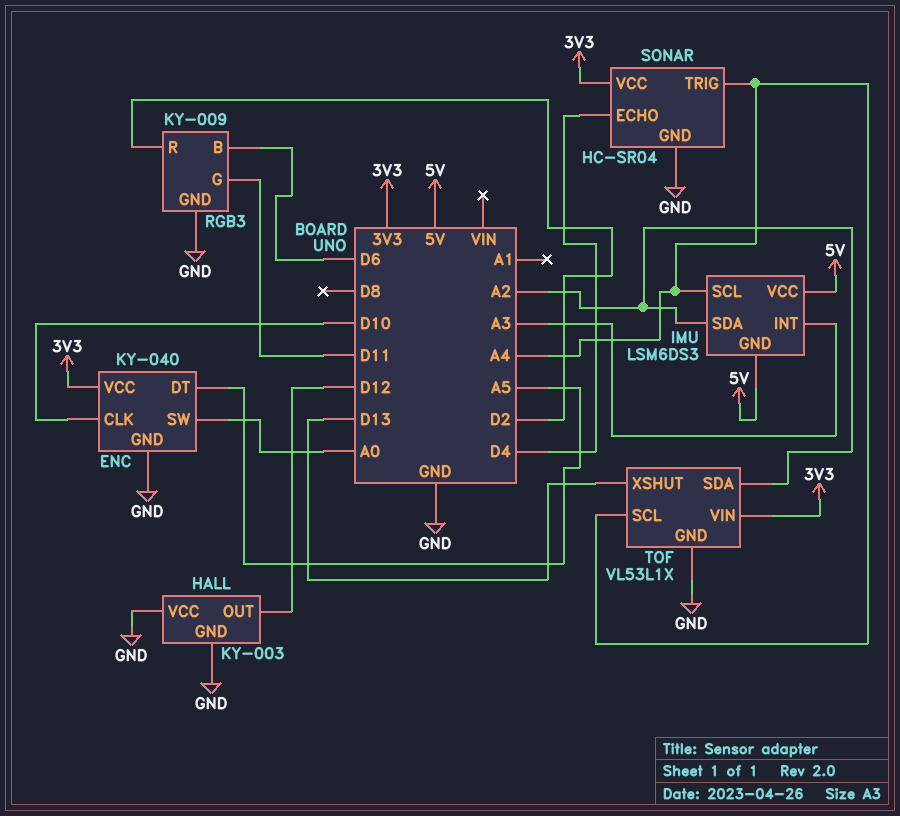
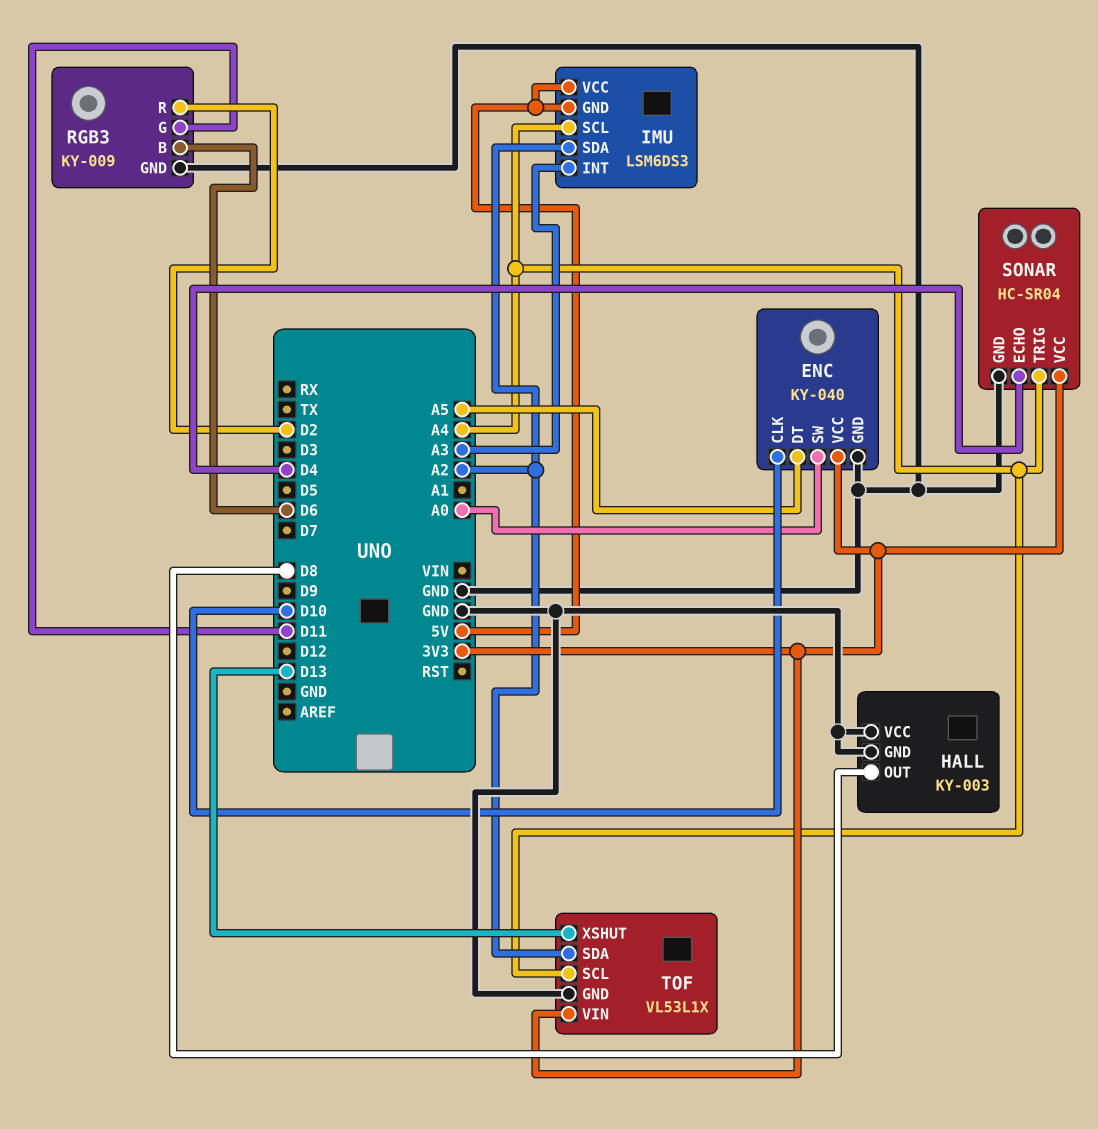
HALL pin OUT: D12 -> D8

